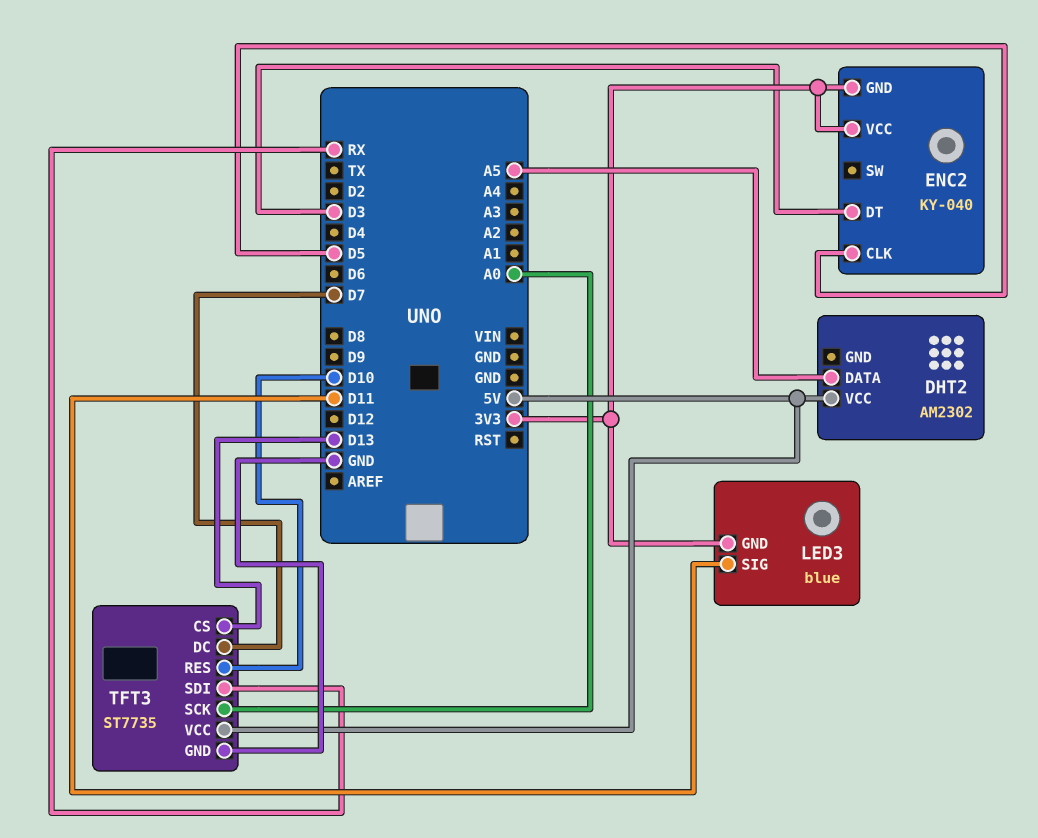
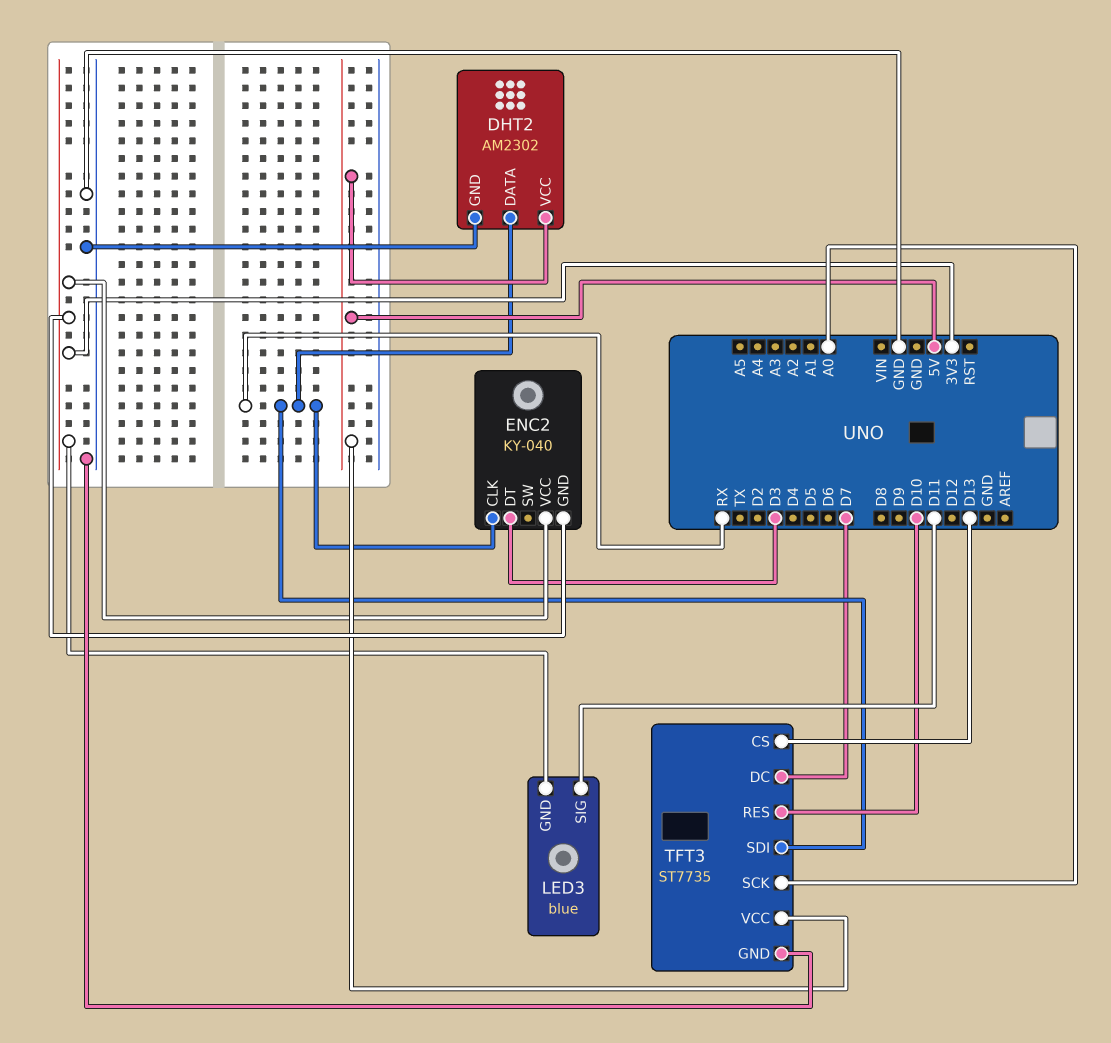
DHT2 pin DATA: A5 -> RX
DHT2 pin GND: none -> GND
ENC2 pin CLK: D5 -> RX

